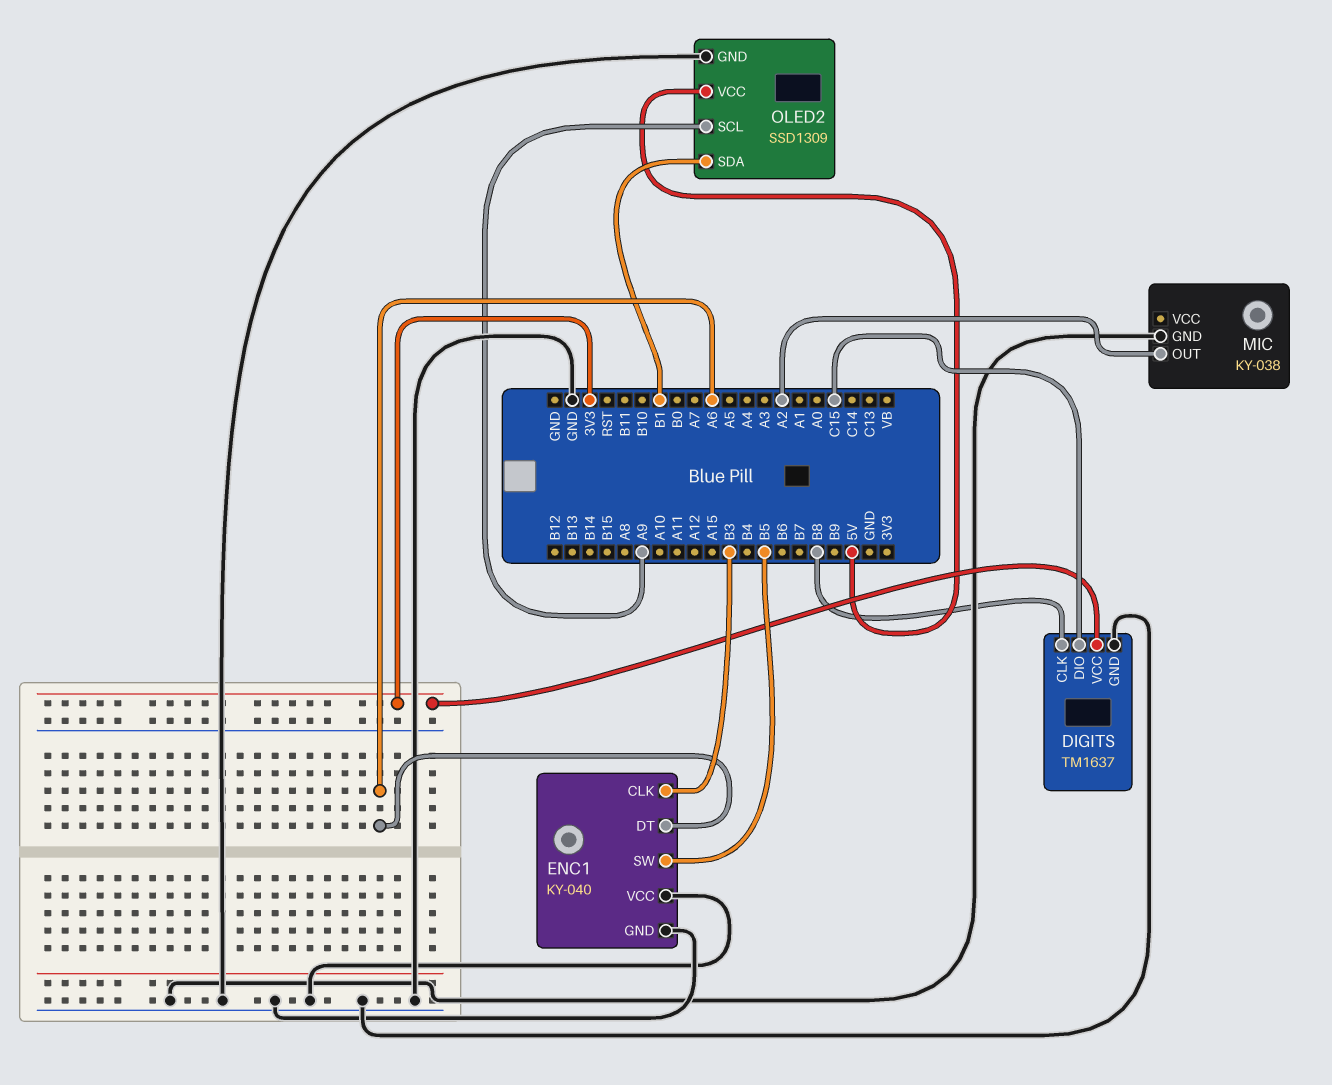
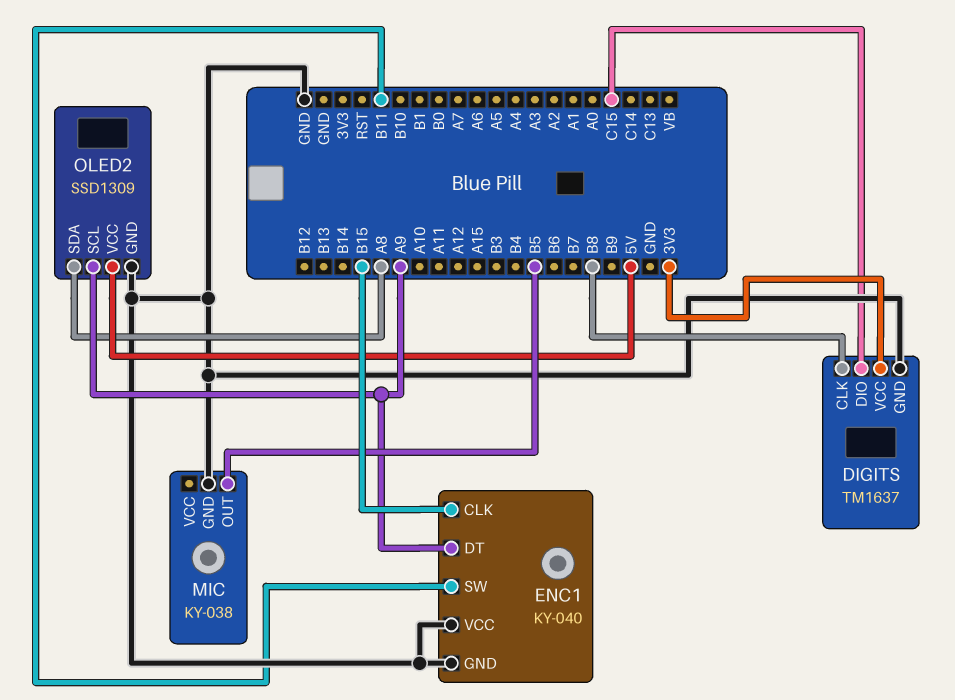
ENC1 pin CLK: B3 -> B15
ENC1 pin DT: A6 -> A9
ENC1 pin SW: B5 -> B11
MIC pin OUT: A2 -> B5
OLED2 pin SDA: B1 -> A8

